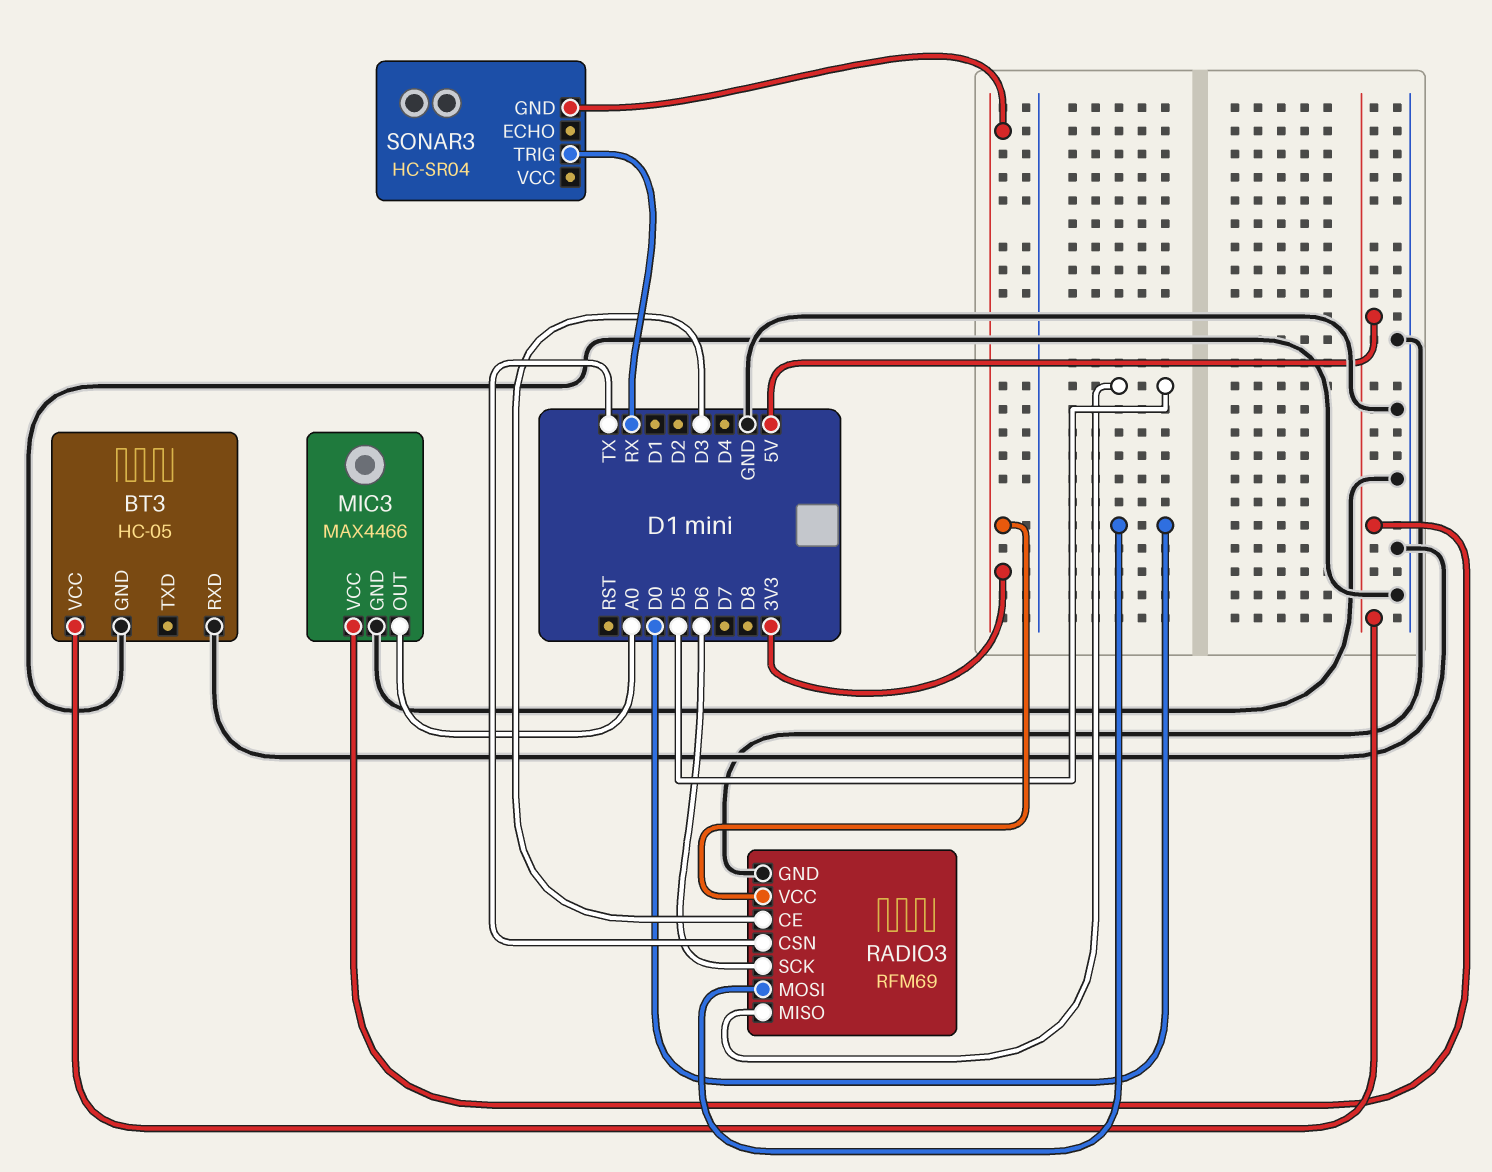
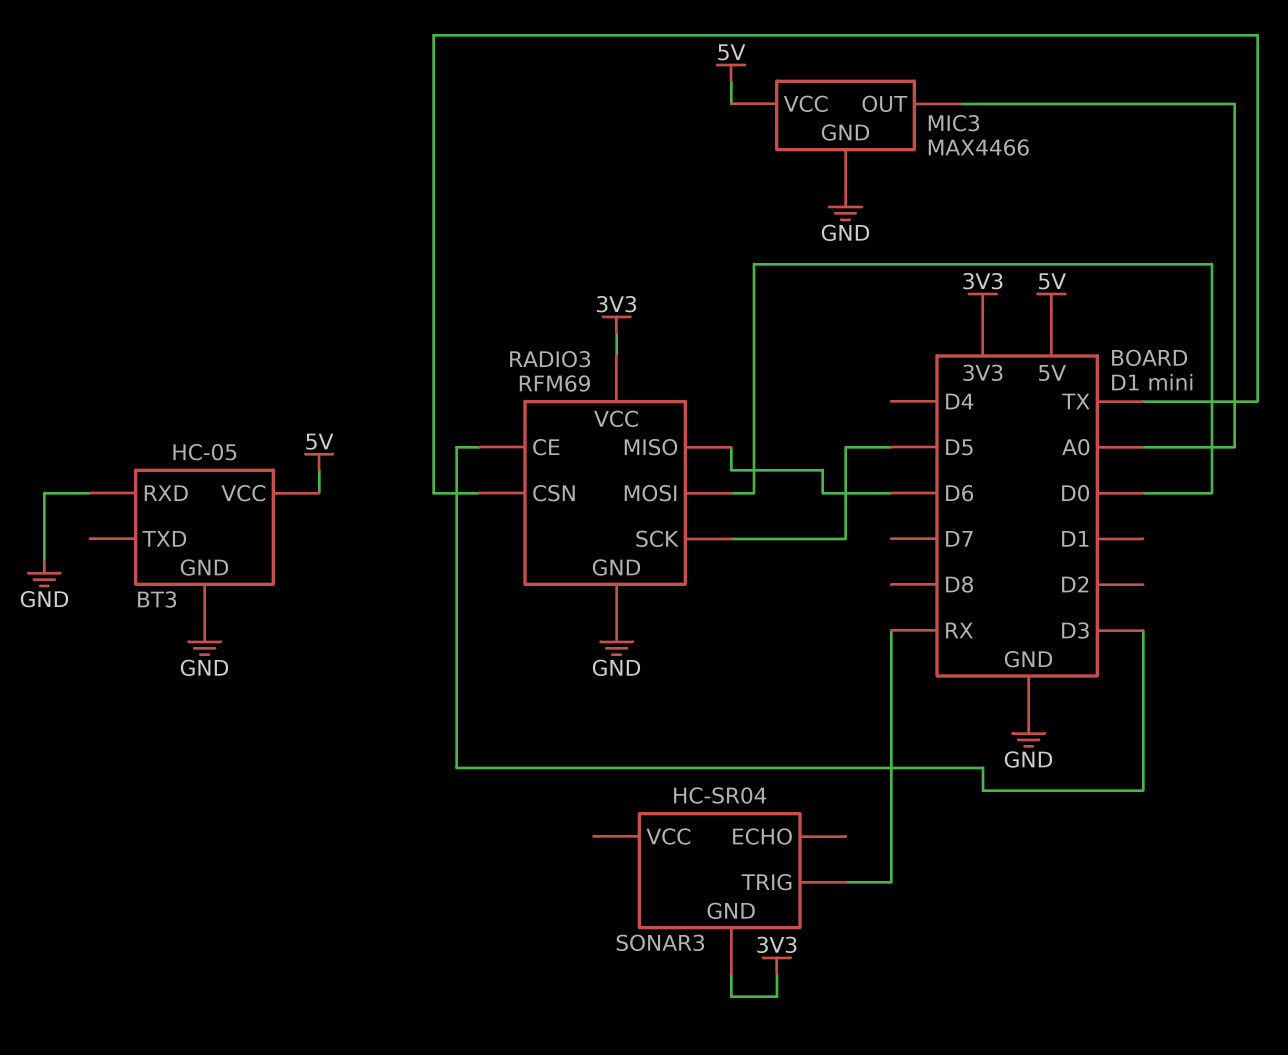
RADIO3 pin MISO: D5 -> D6
RADIO3 pin SCK: D6 -> D5

